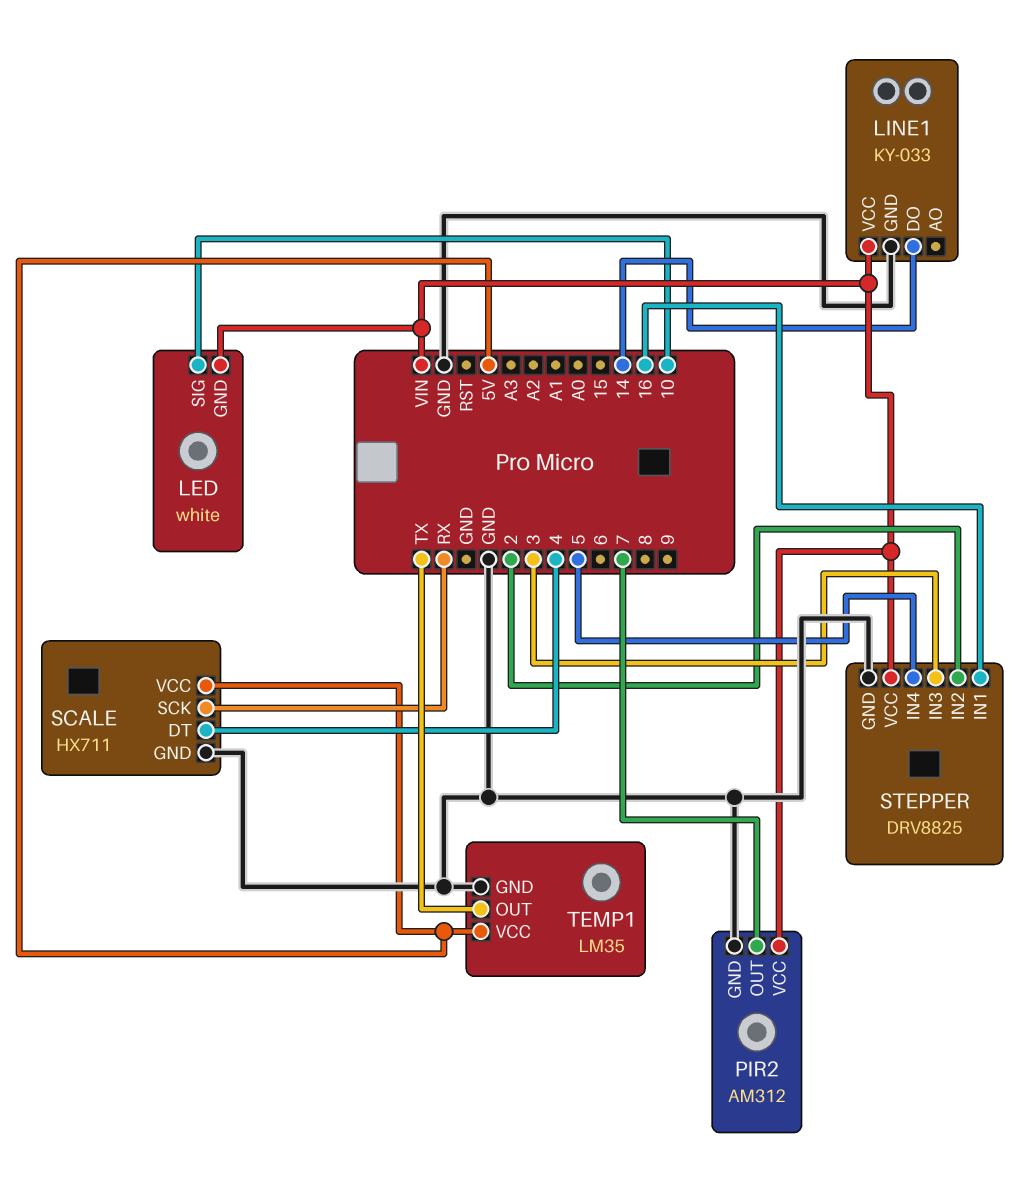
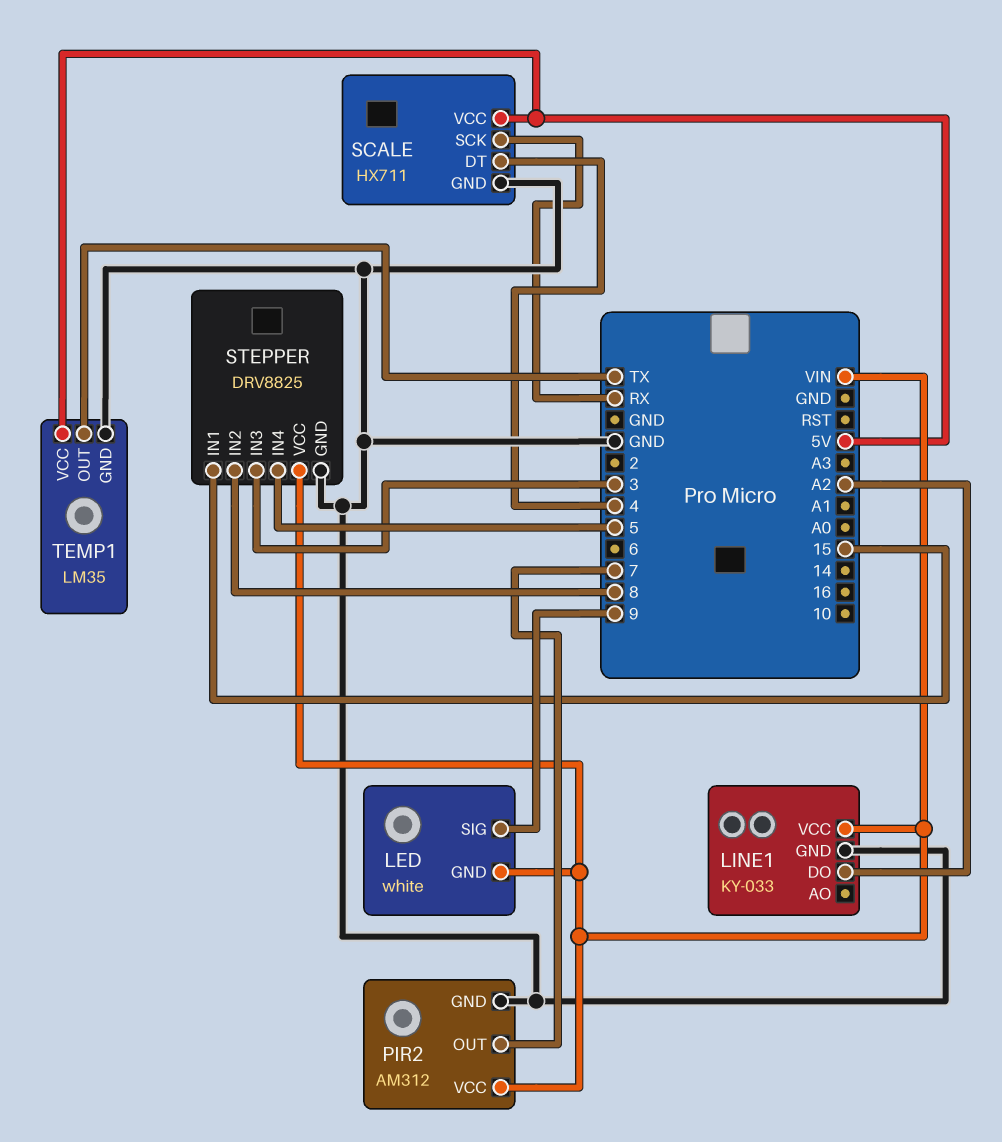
LED pin SIG: 10 -> 9
LINE1 pin DO: 14 -> A2
STEPPER pin IN1: 16 -> 15
STEPPER pin IN2: 2 -> 8

